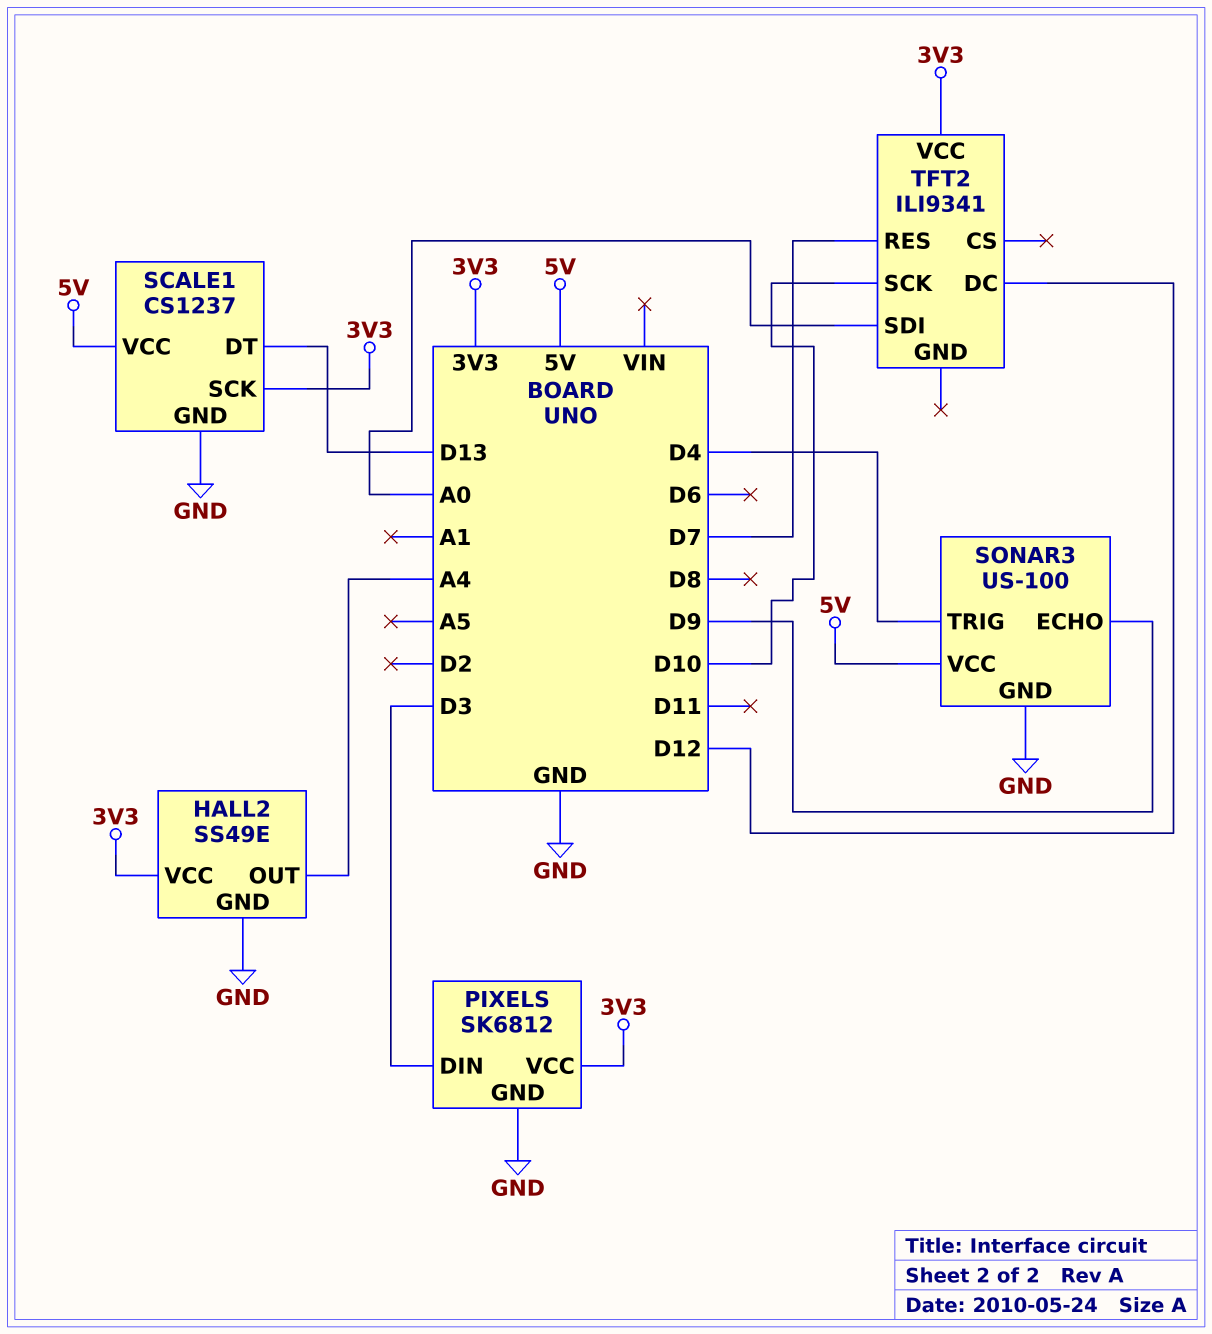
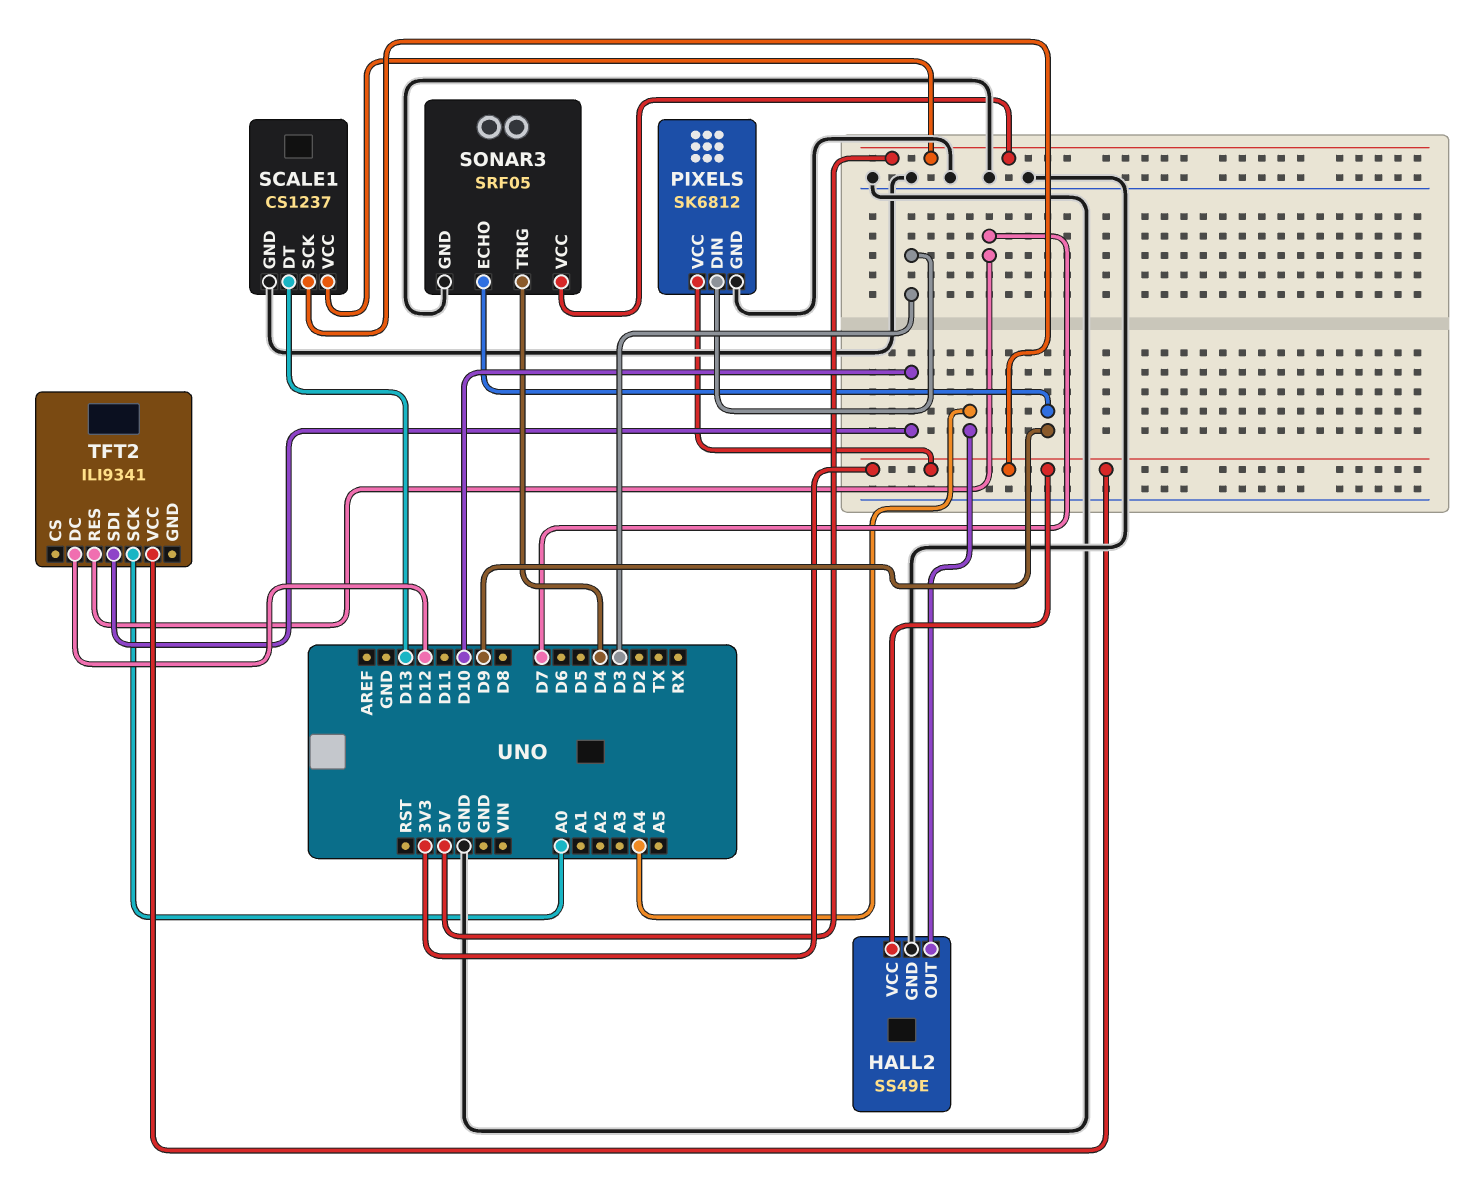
SONAR3: US-100 -> SRF05
TFT2 pin SCK: D10 -> A0
TFT2 pin SDI: A0 -> D10

